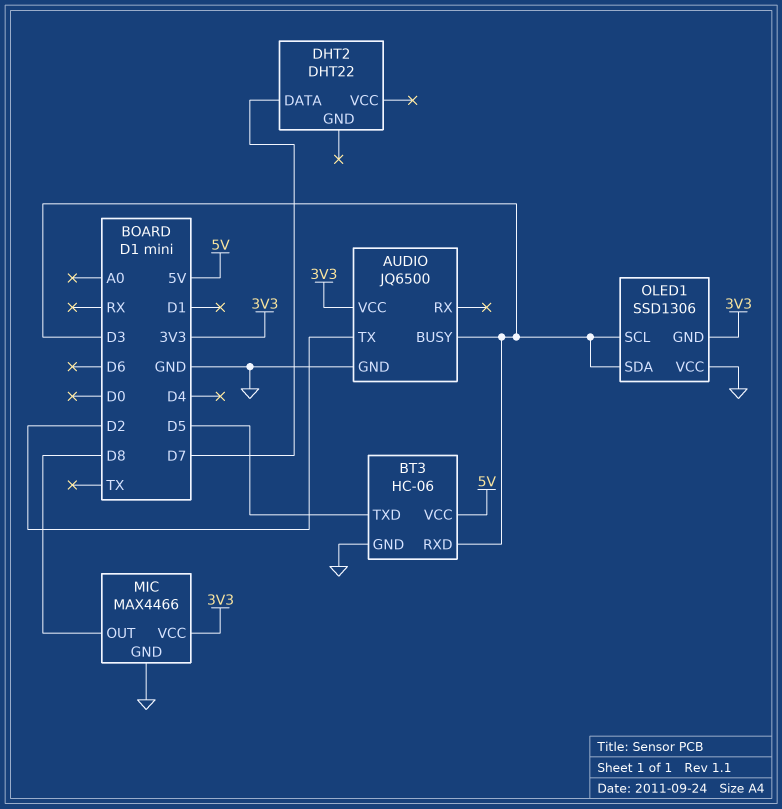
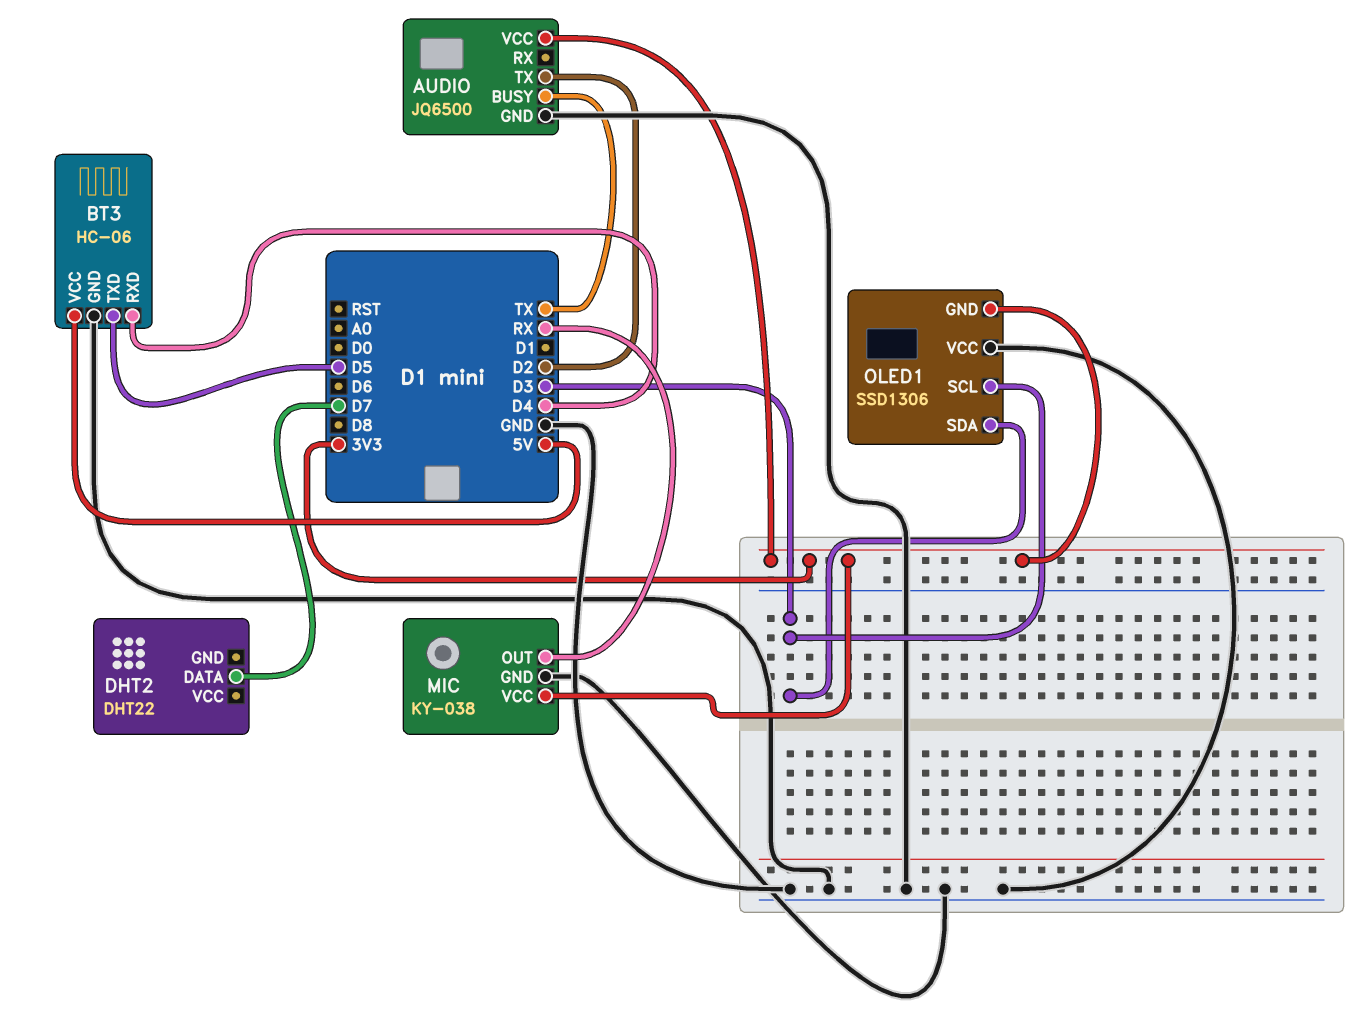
AUDIO pin BUSY: D3 -> TX
BT3 pin RXD: D3 -> D4
MIC: MAX4466 -> KY-038
MIC pin OUT: D8 -> RX

